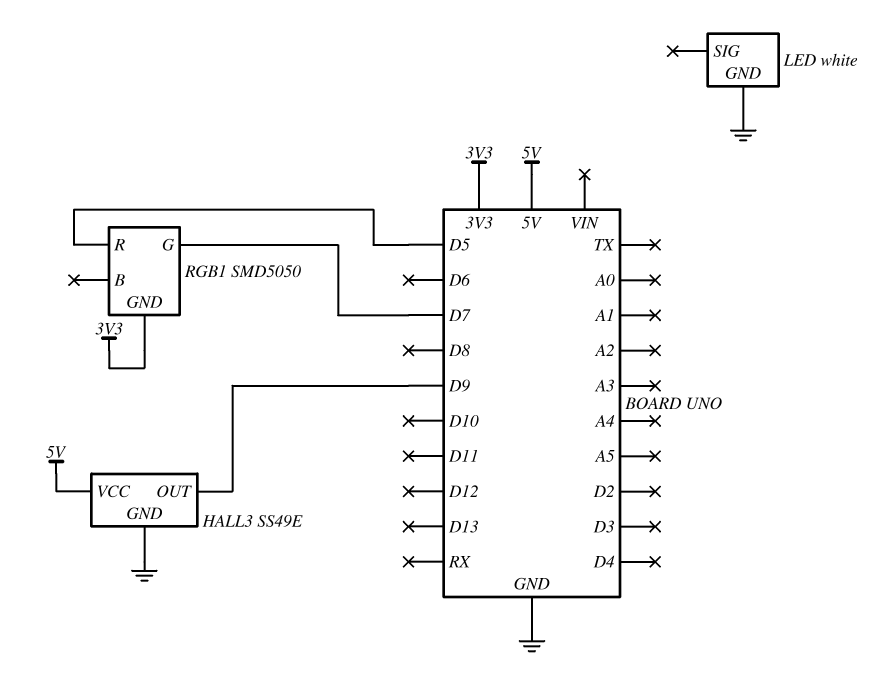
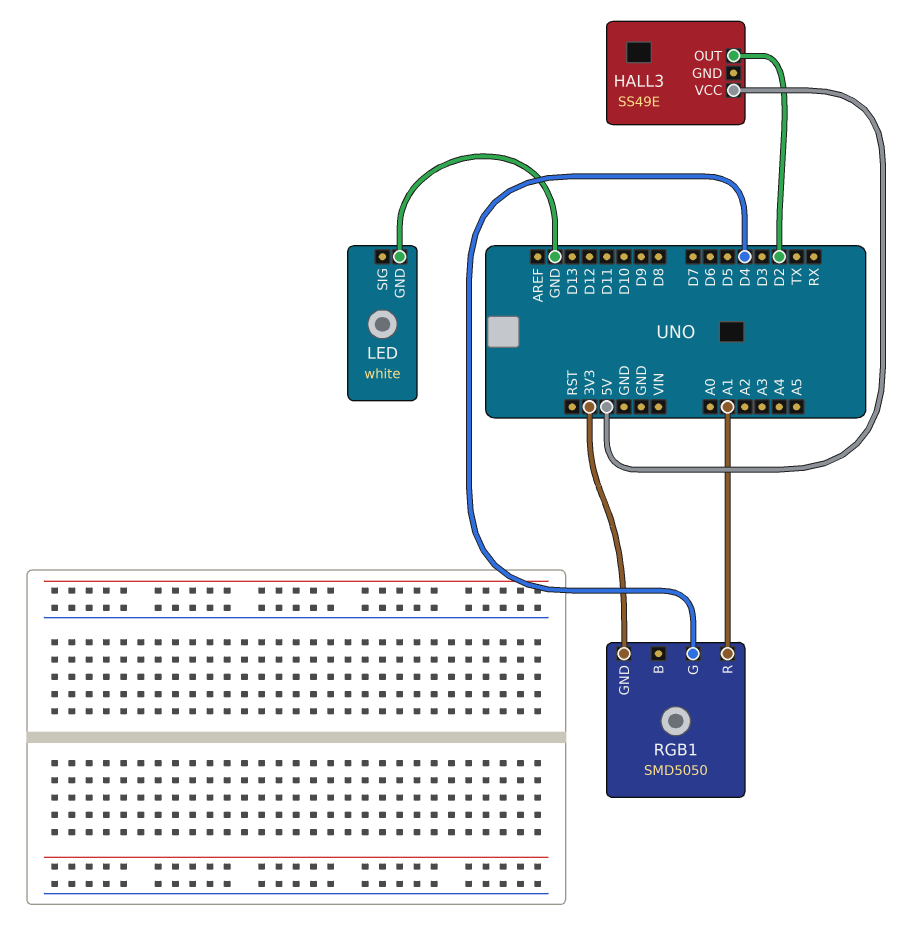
HALL3 pin GND: GND -> none
HALL3 pin OUT: D9 -> D2
RGB1 pin G: D7 -> D4
RGB1 pin R: D5 -> A1

